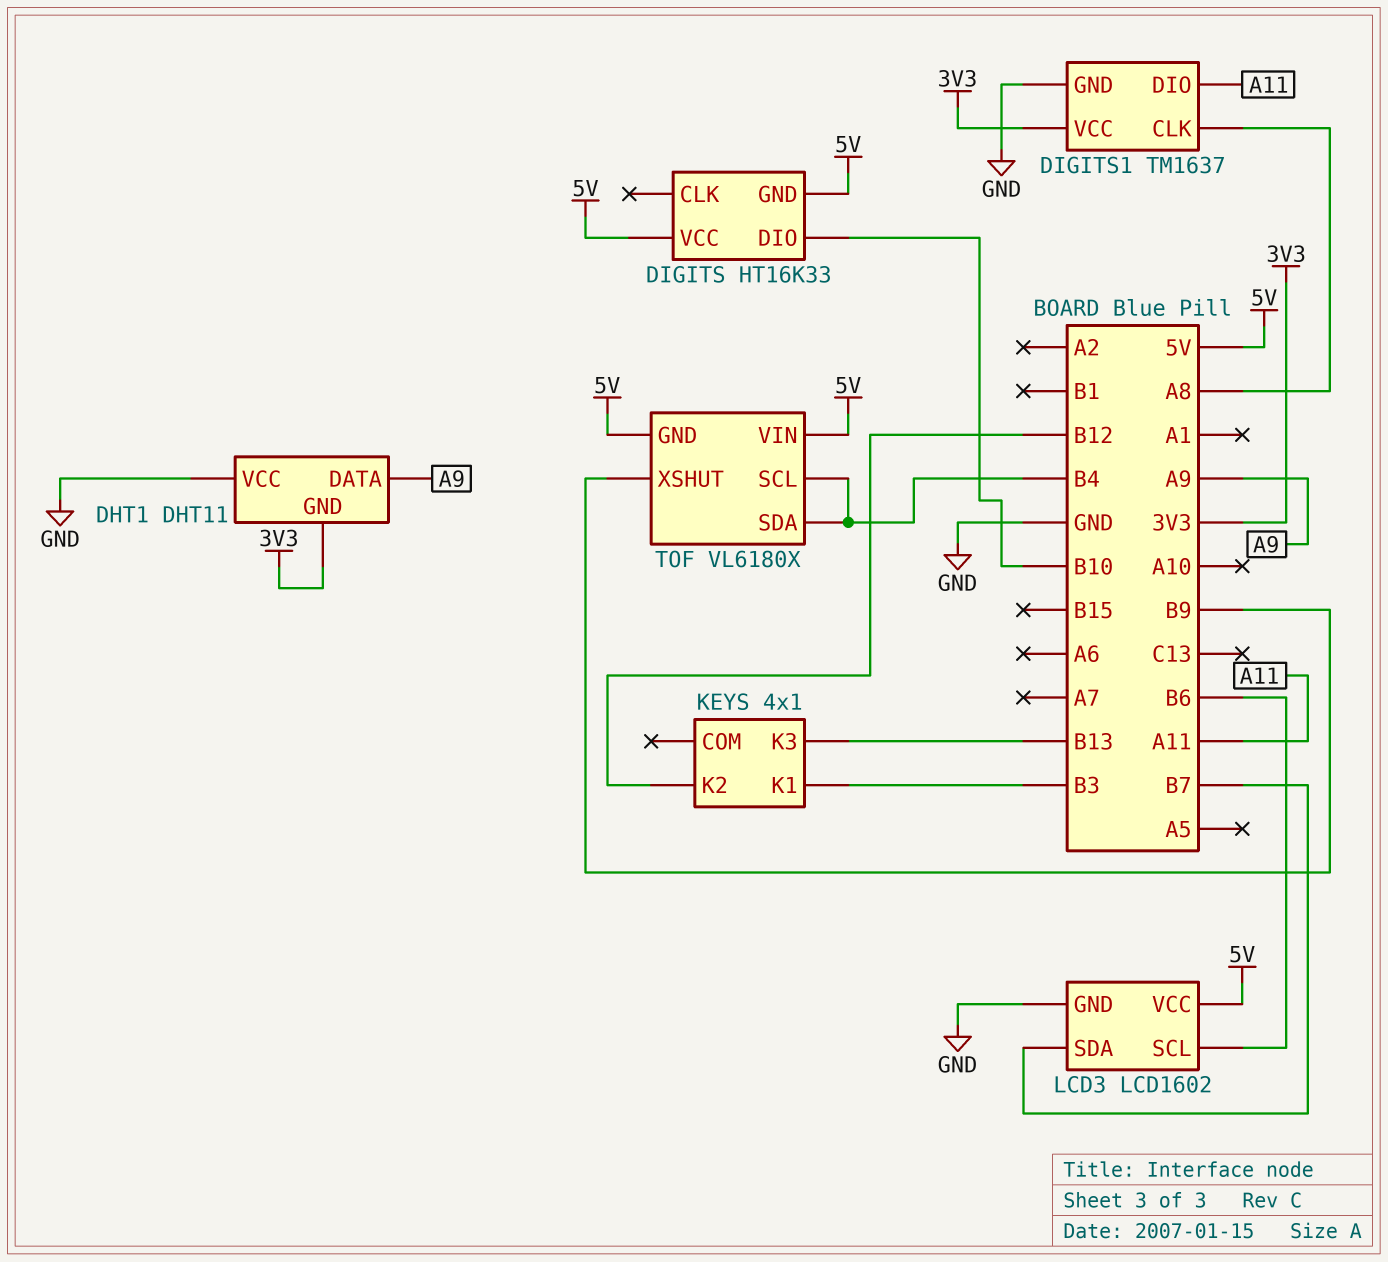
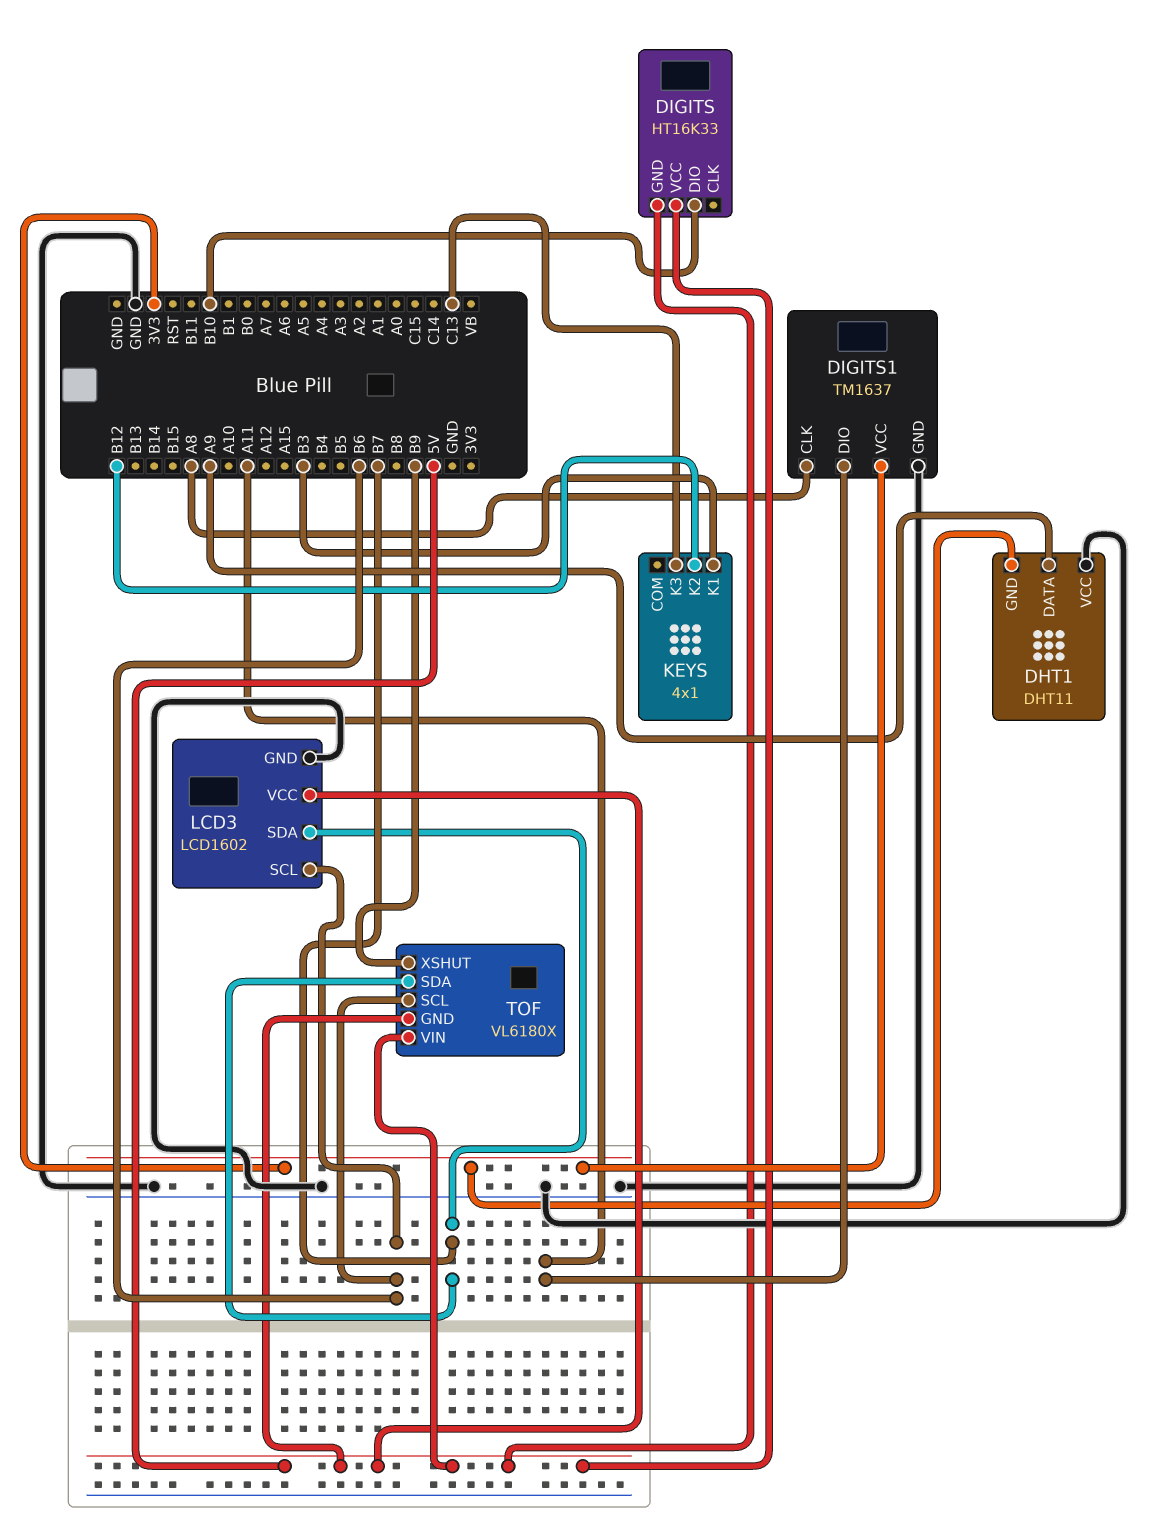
KEYS pin K3: B13 -> C13
TOF pin SCL: B4 -> B6
TOF pin SDA: B4 -> B7

